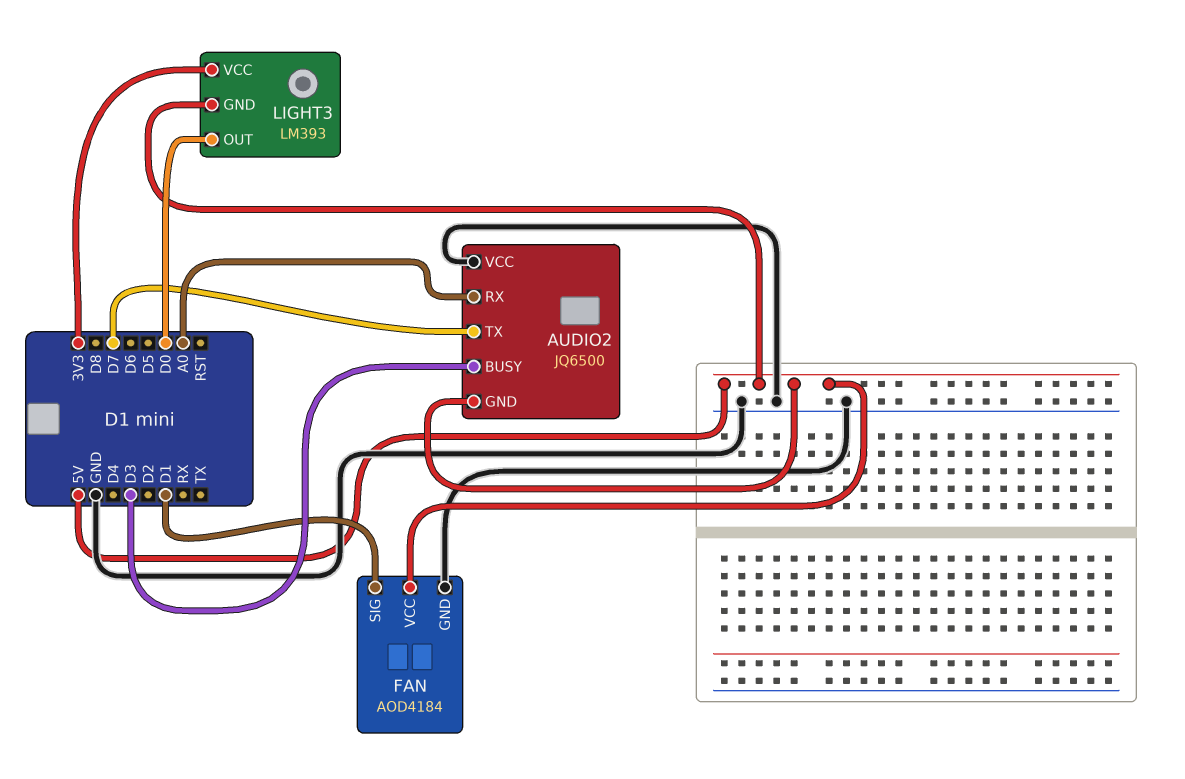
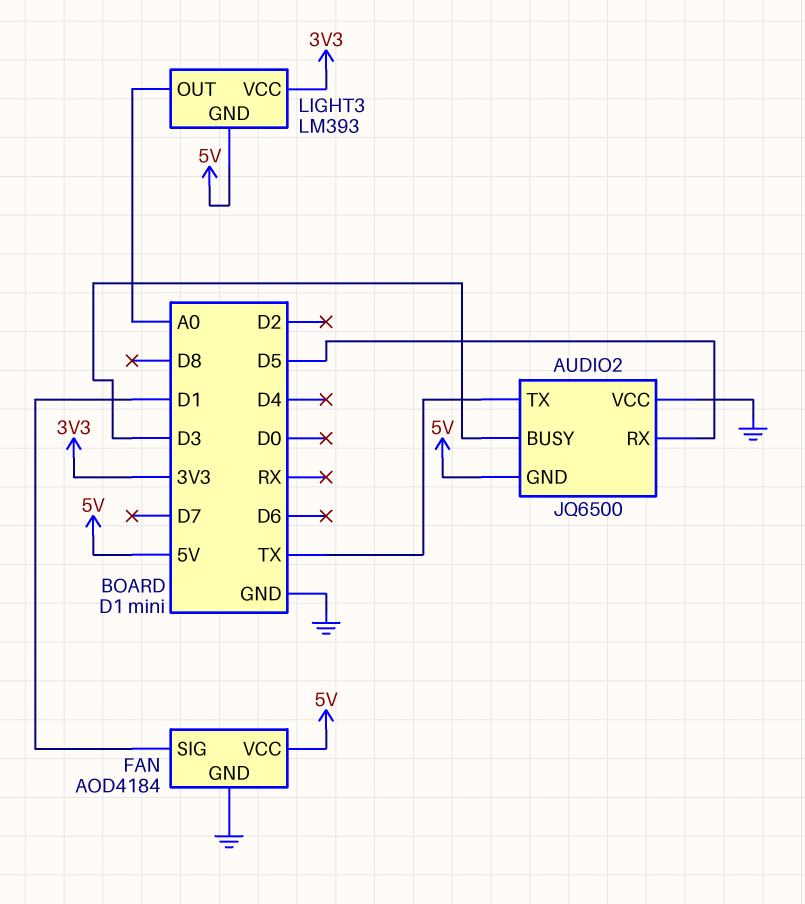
AUDIO2 pin RX: A0 -> D5
AUDIO2 pin TX: D7 -> TX
LIGHT3 pin OUT: D0 -> A0

